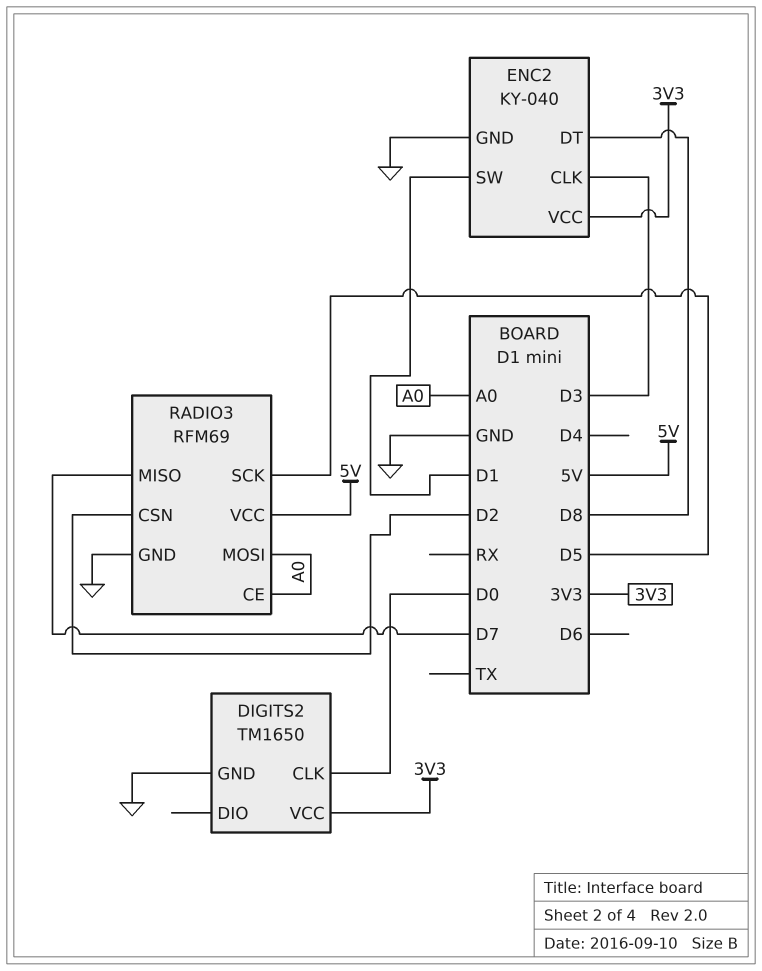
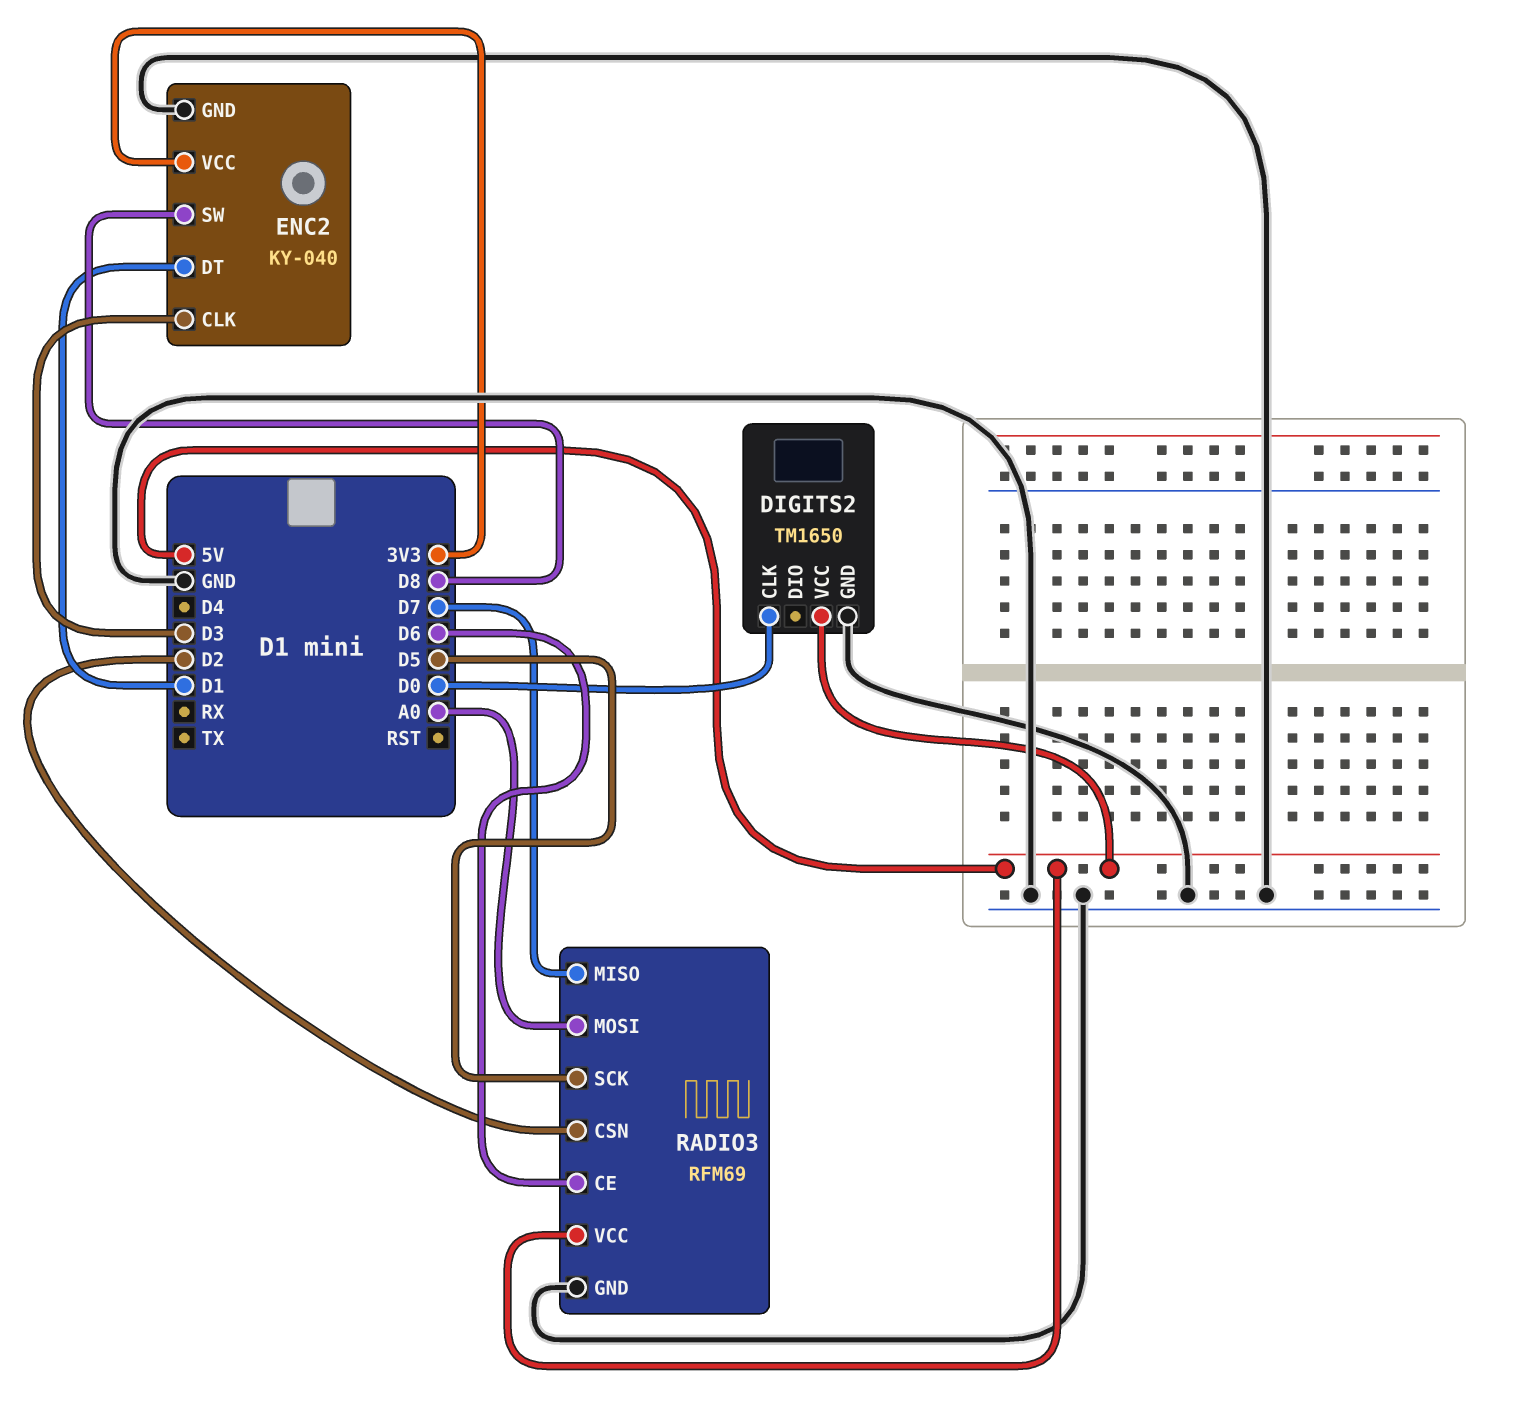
DIGITS2 pin VCC: 3V3 -> 5V
ENC2 pin DT: D8 -> D1
ENC2 pin SW: D1 -> D8
RADIO3 pin CE: A0 -> D6

